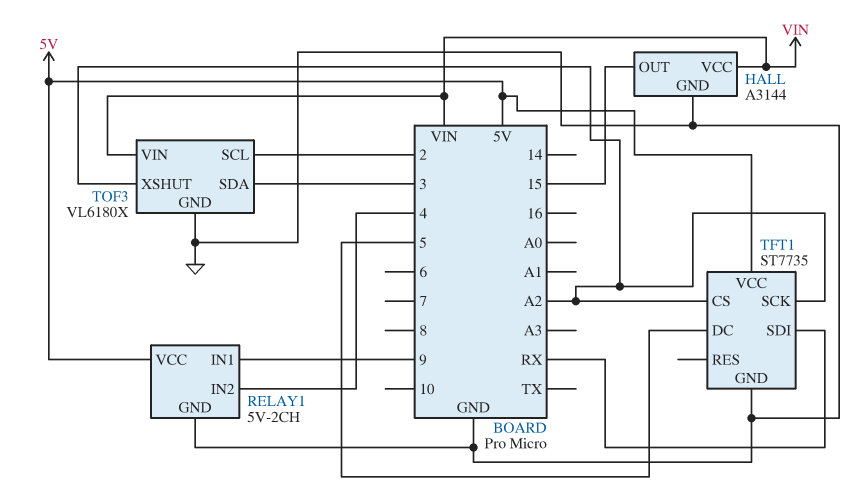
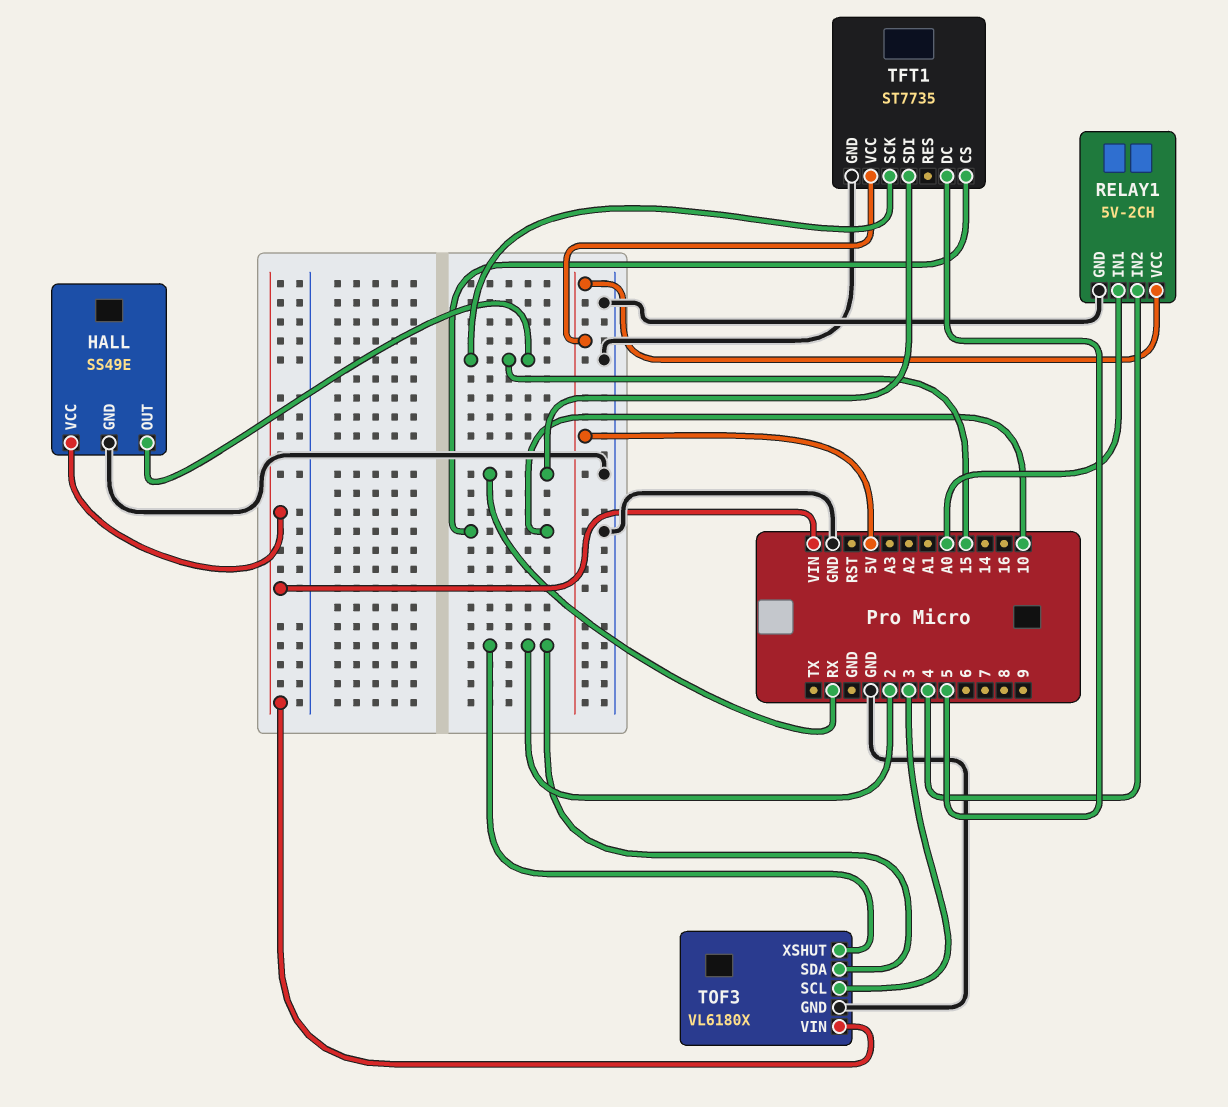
HALL: A3144 -> SS49E
RELAY1 pin IN1: 9 -> A0
TFT1 pin CS: A2 -> 10
TFT1 pin SCK: A2 -> 15
TOF3 pin SCL: 2 -> 3
TOF3 pin SDA: 3 -> 2
TOF3 pin XSHUT: A2 -> 2

